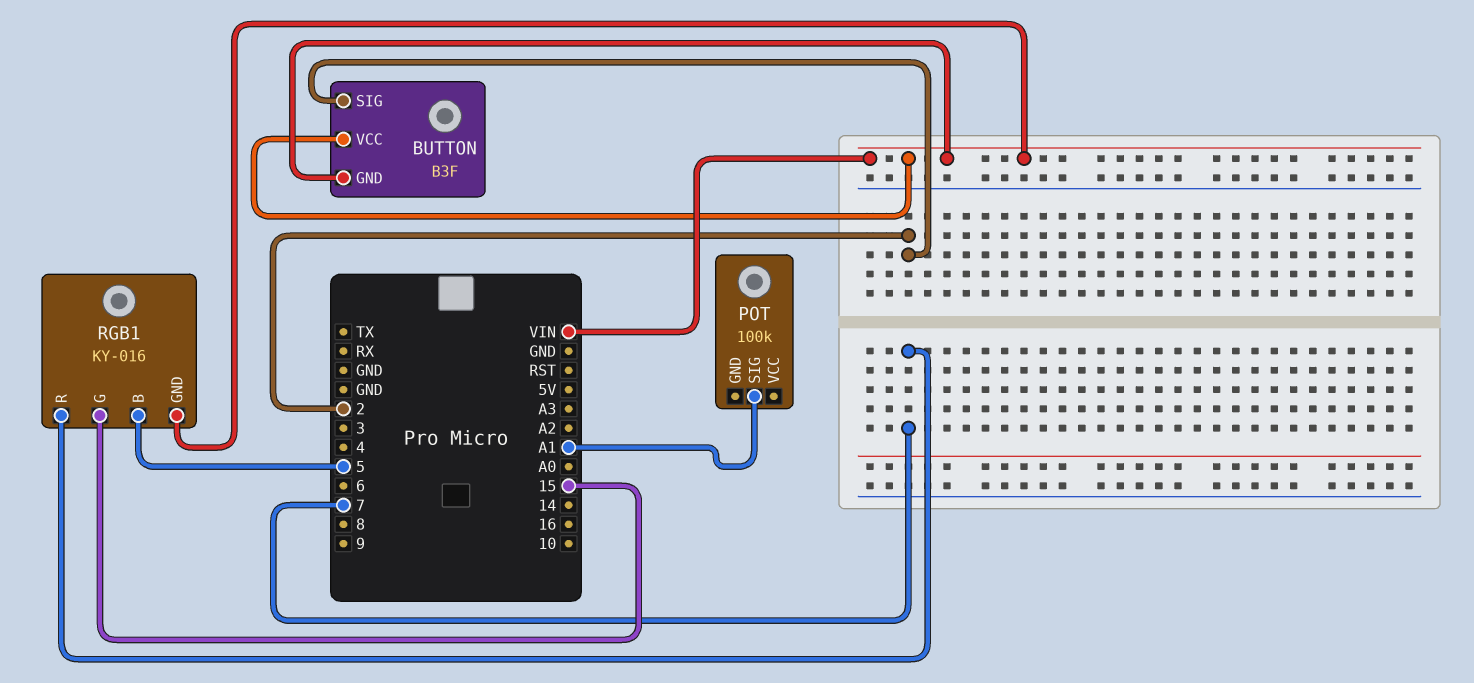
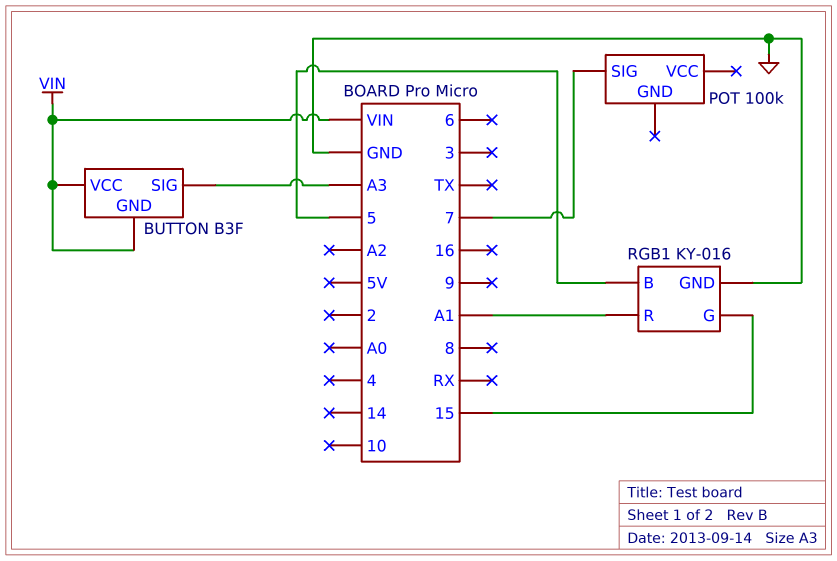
BUTTON pin SIG: 2 -> A3
POT pin SIG: A1 -> 7
RGB1 pin GND: VIN -> GND
RGB1 pin R: 7 -> A1

